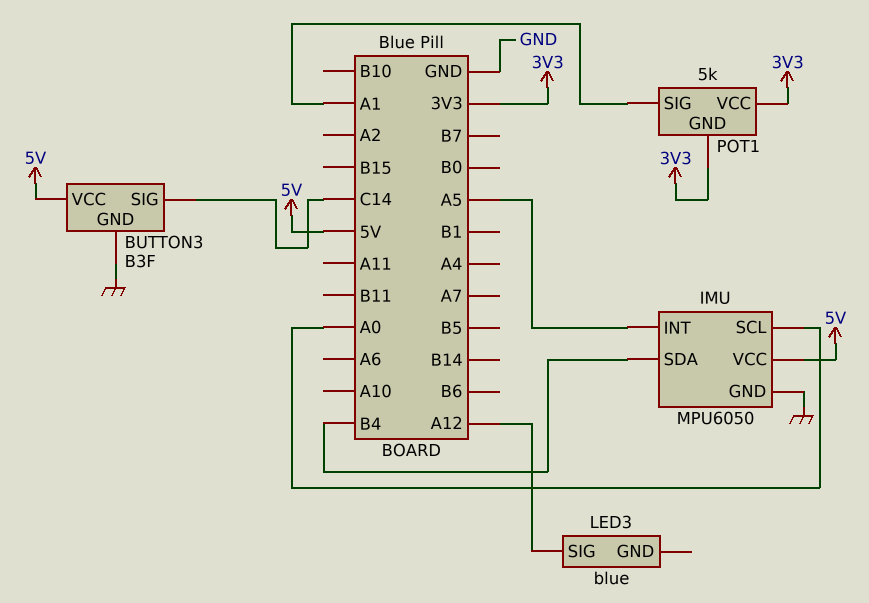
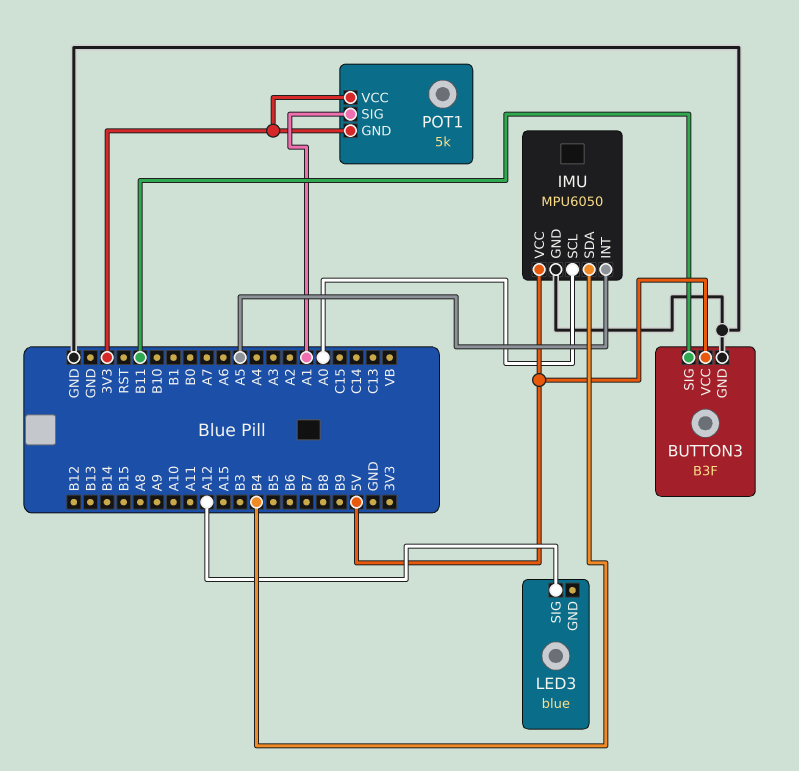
BUTTON3 pin SIG: C14 -> B11

